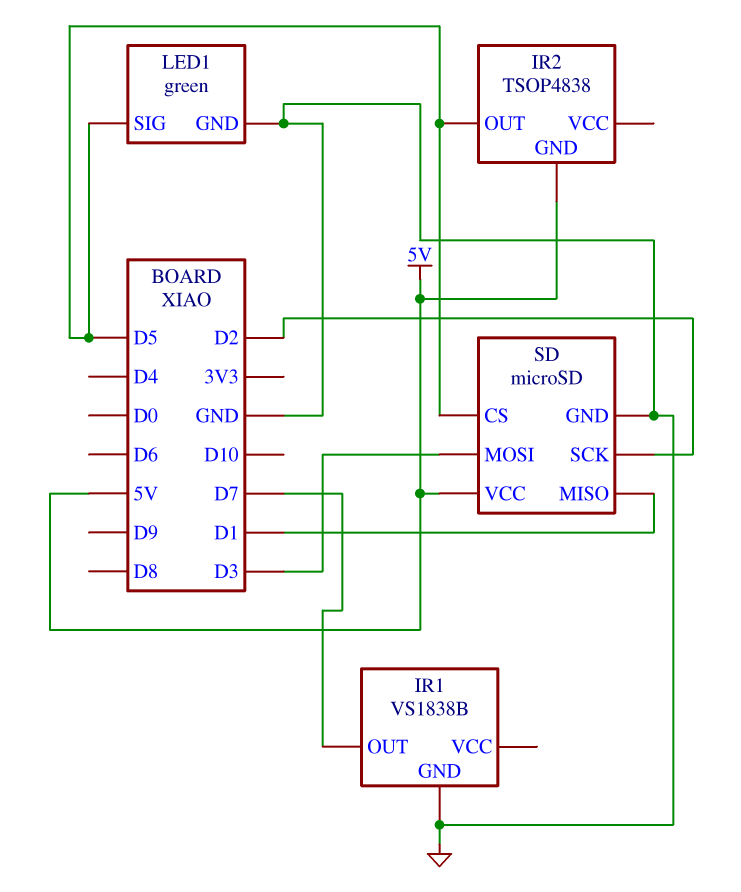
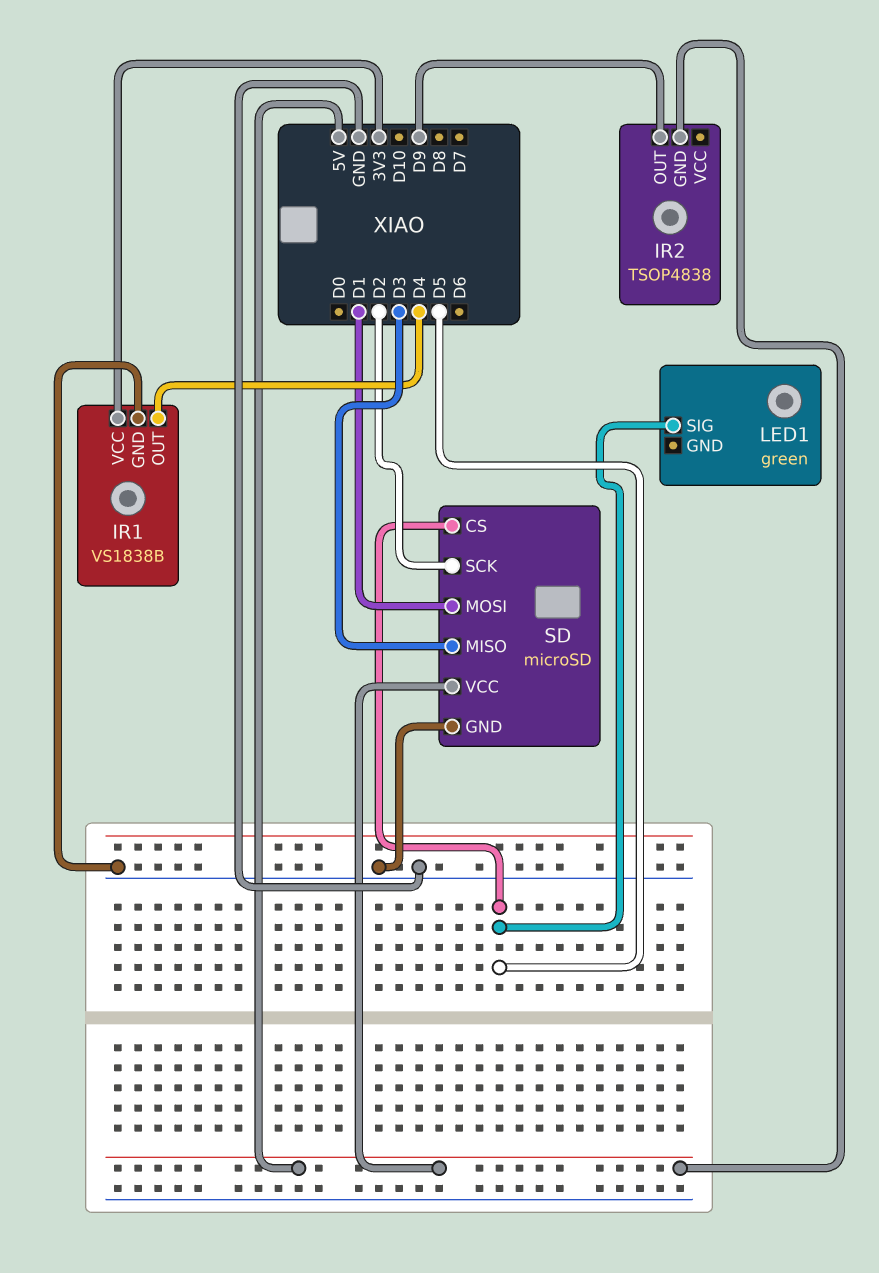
IR1 pin OUT: D7 -> D4
IR1 pin VCC: none -> 3V3
IR2 pin OUT: D5 -> D9
LED1 pin GND: GND -> none
SD pin MISO: D1 -> D3
SD pin MOSI: D3 -> D1

